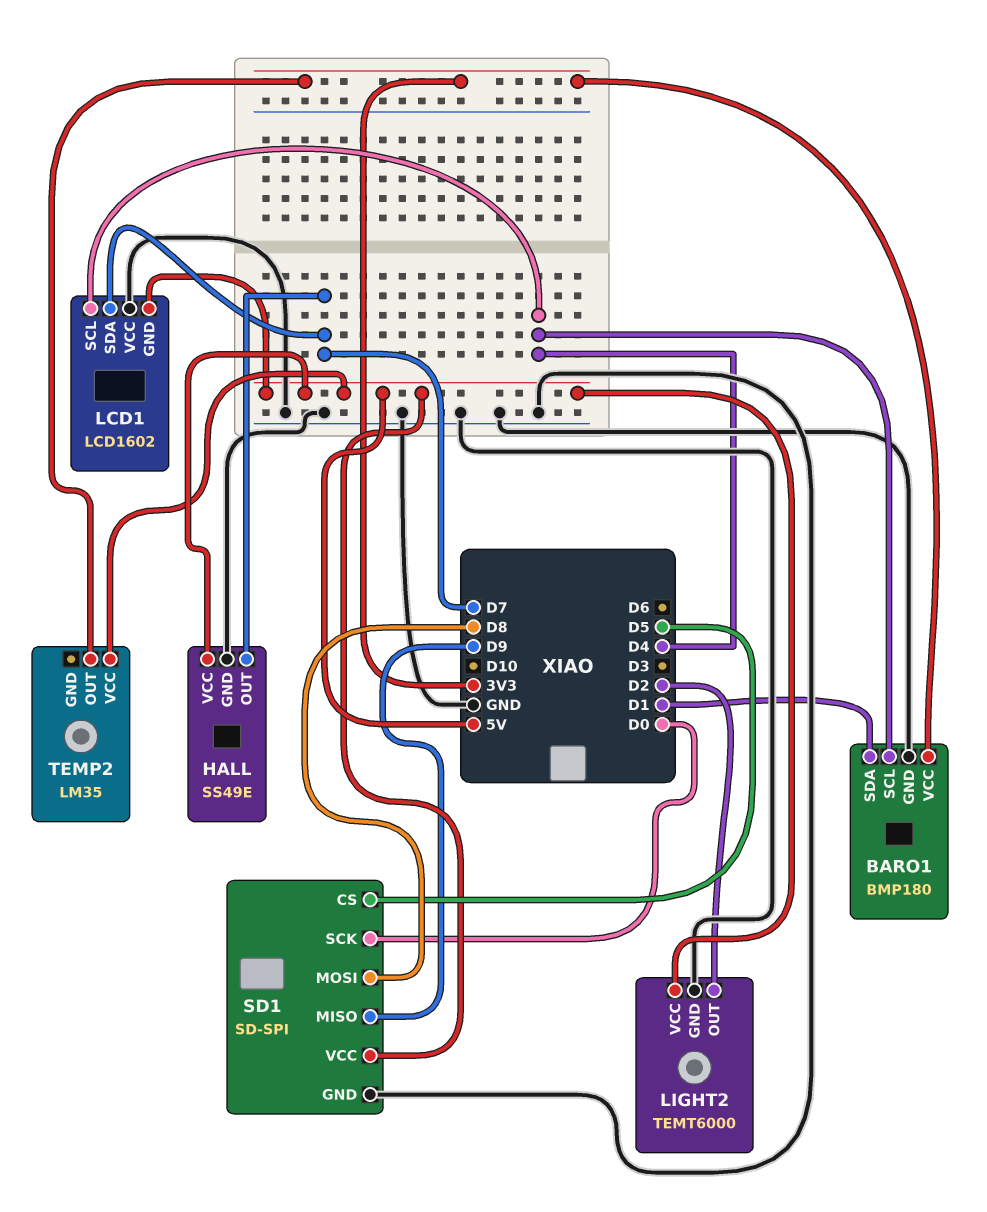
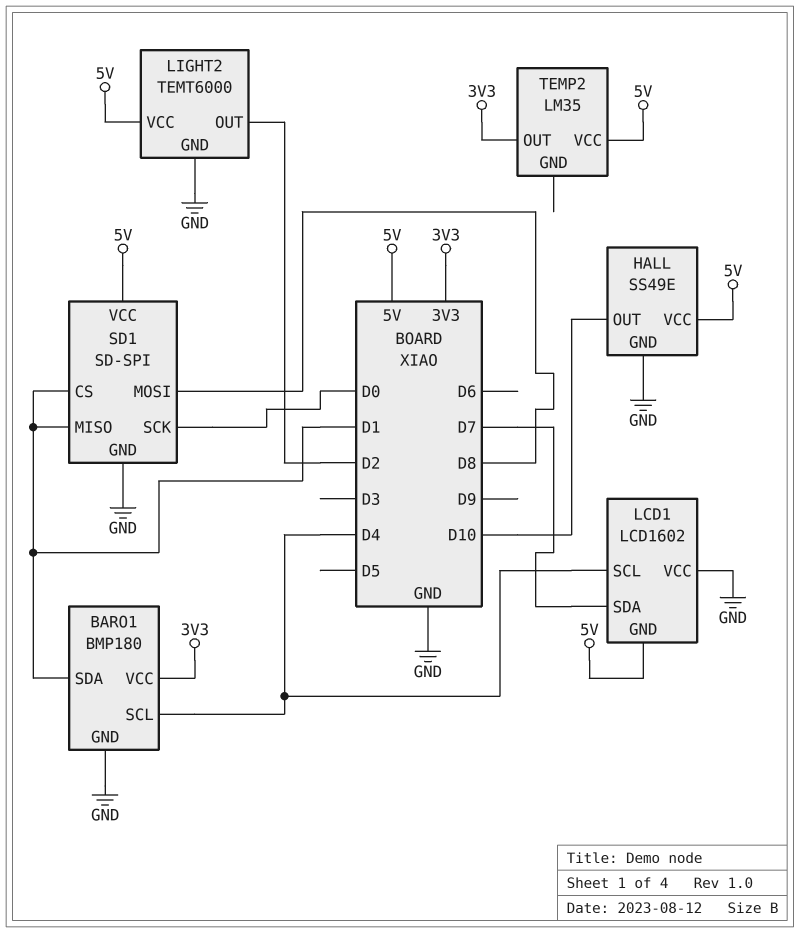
HALL pin OUT: D7 -> D10
SD1 pin CS: D5 -> D1
SD1 pin MISO: D9 -> D1

